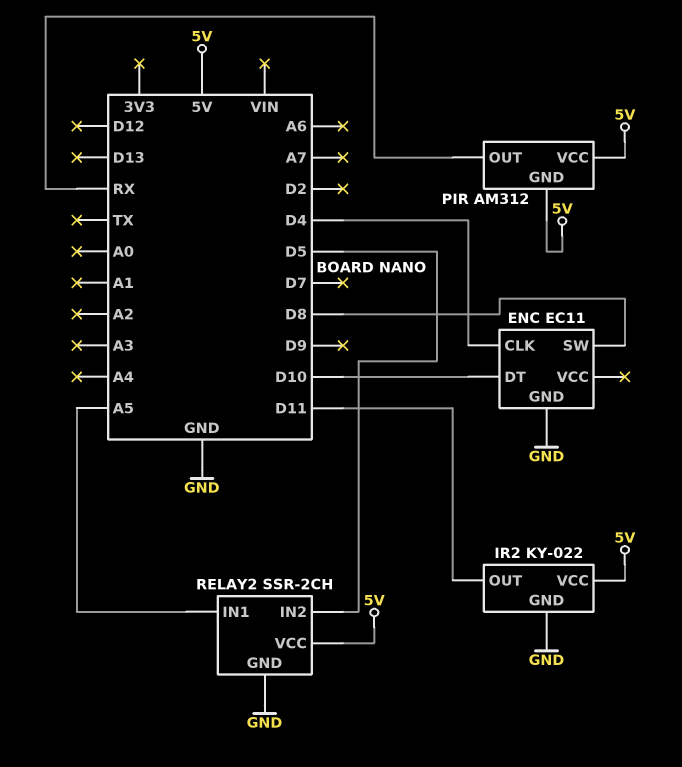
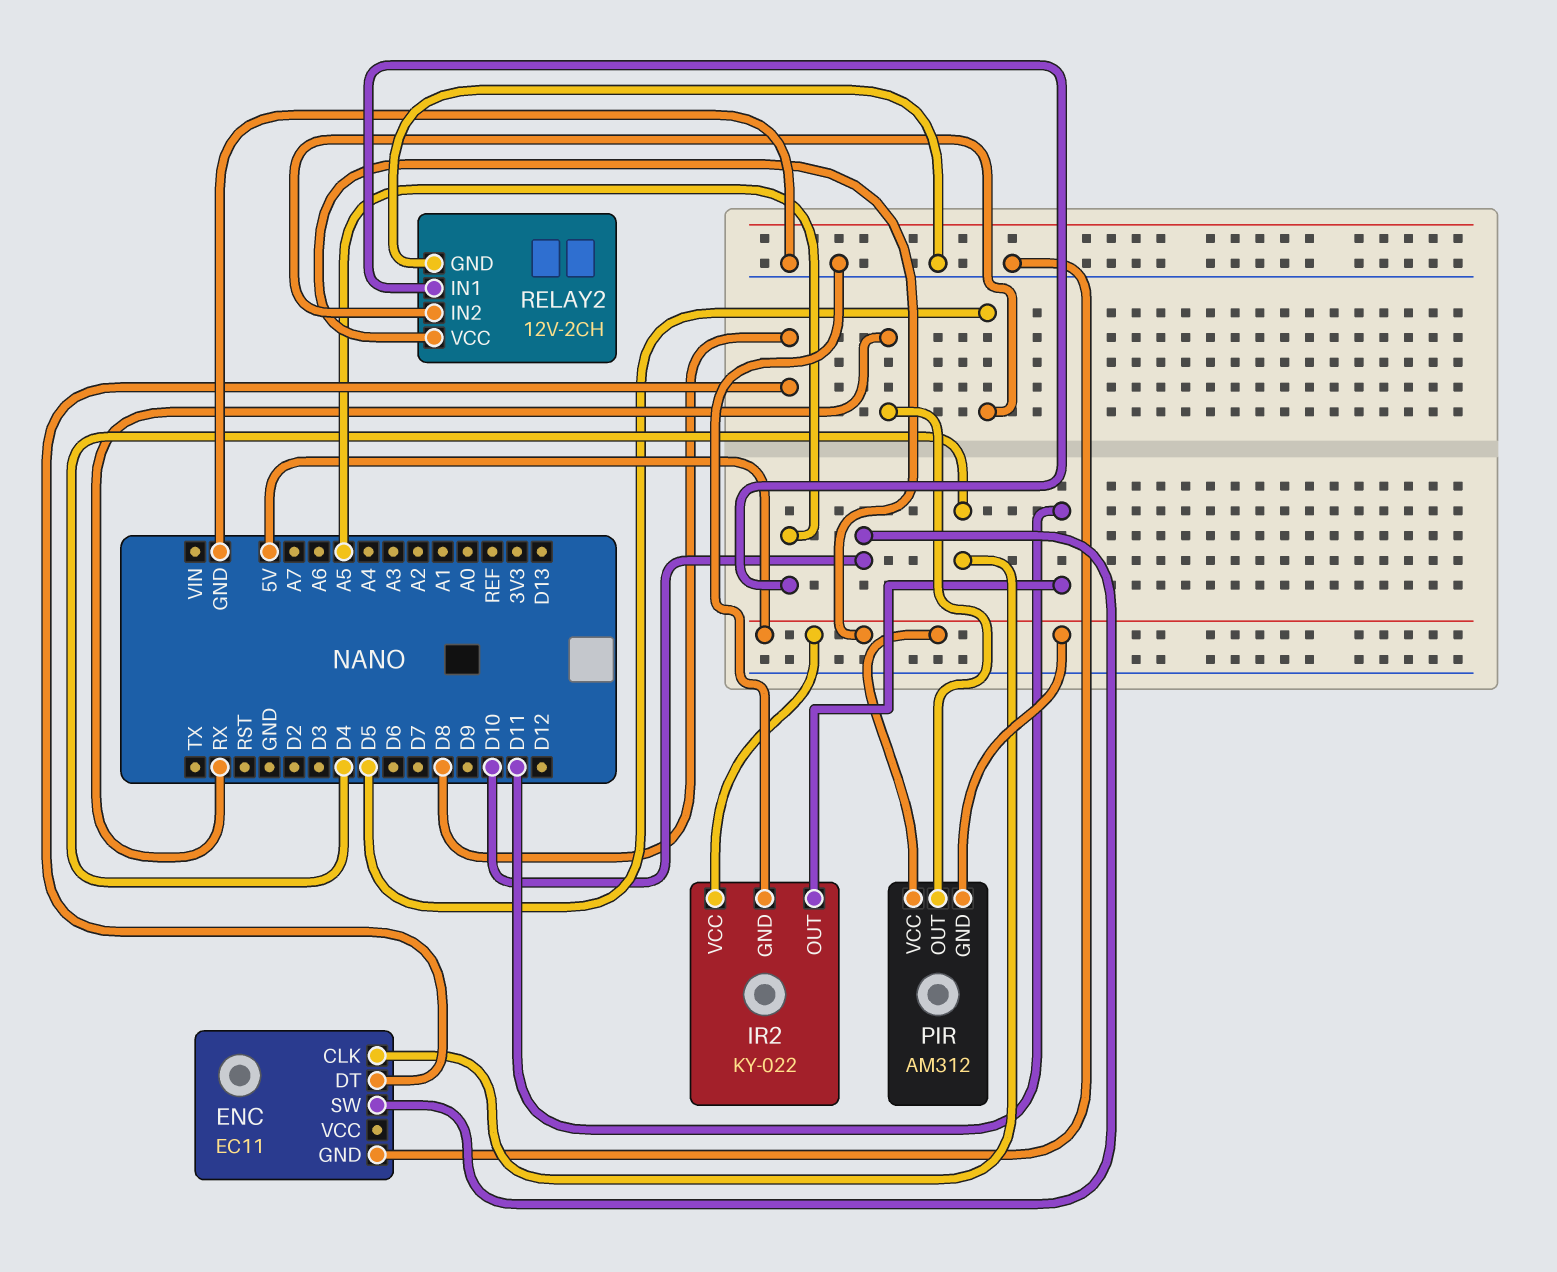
ENC pin DT: D10 -> D8
ENC pin SW: D8 -> D10
RELAY2: SSR-2CH -> 12V-2CH

